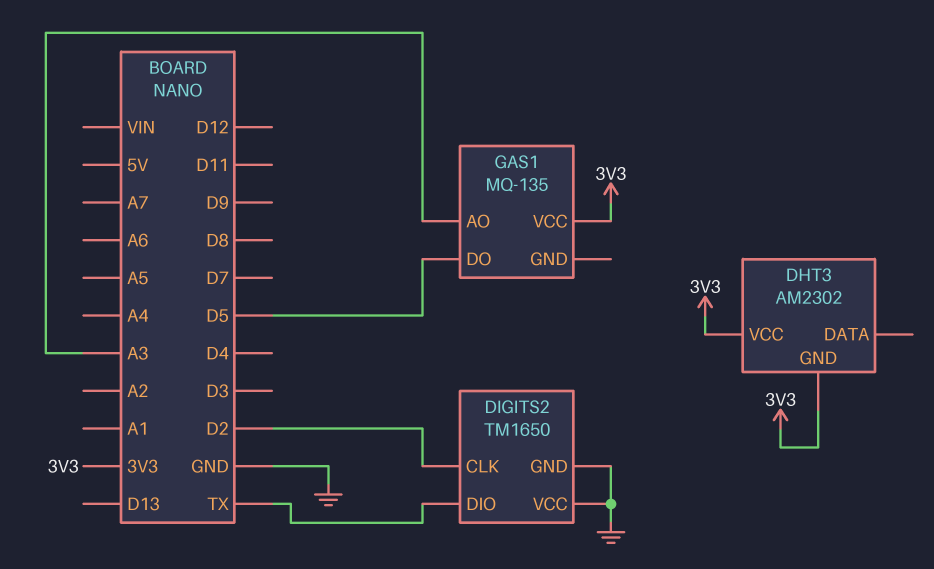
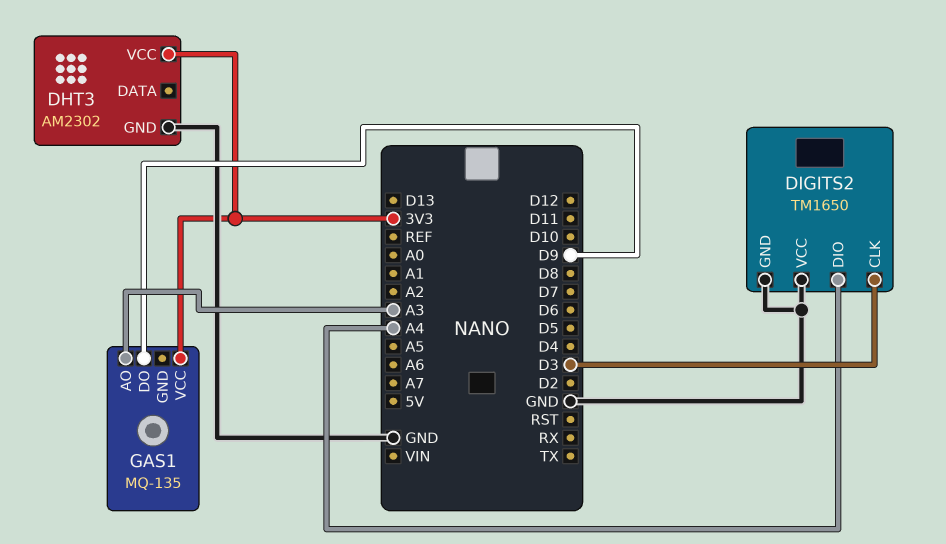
DHT3 pin GND: 3V3 -> GND
DIGITS2 pin CLK: D2 -> D3
DIGITS2 pin DIO: TX -> A4
GAS1 pin DO: D5 -> D9

